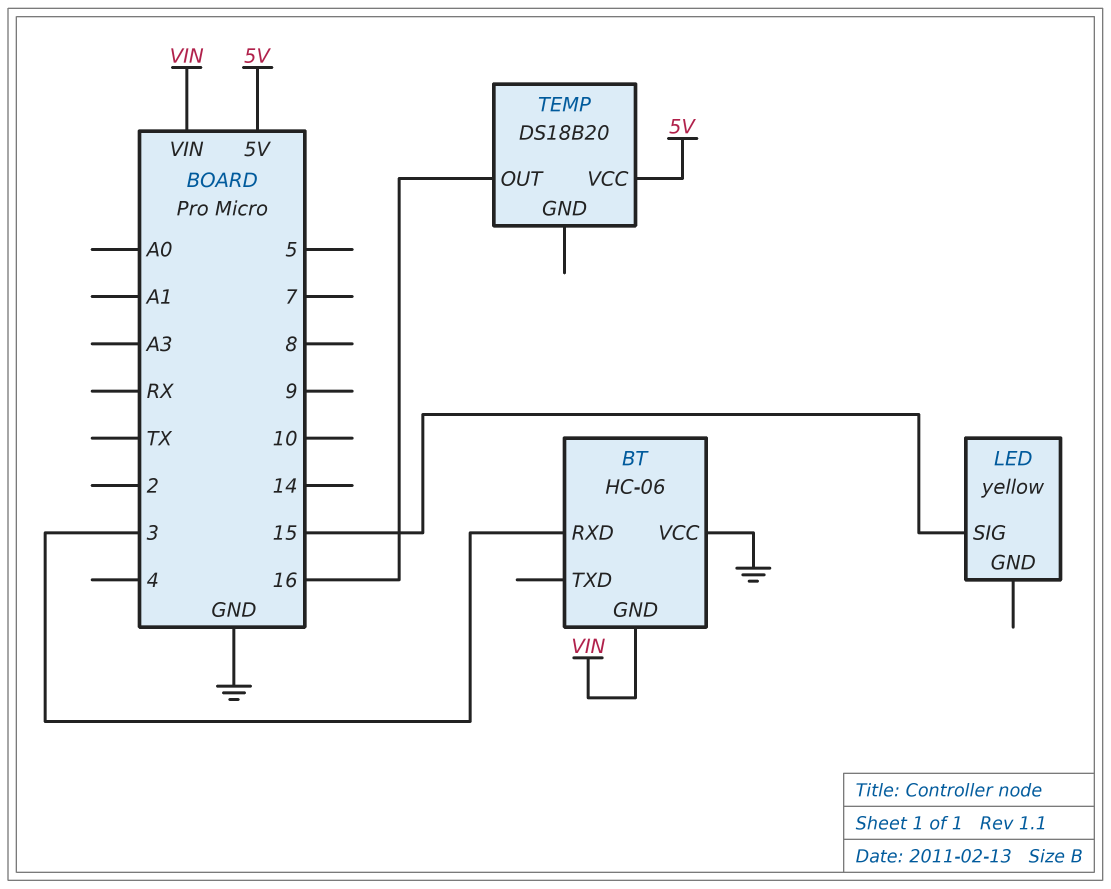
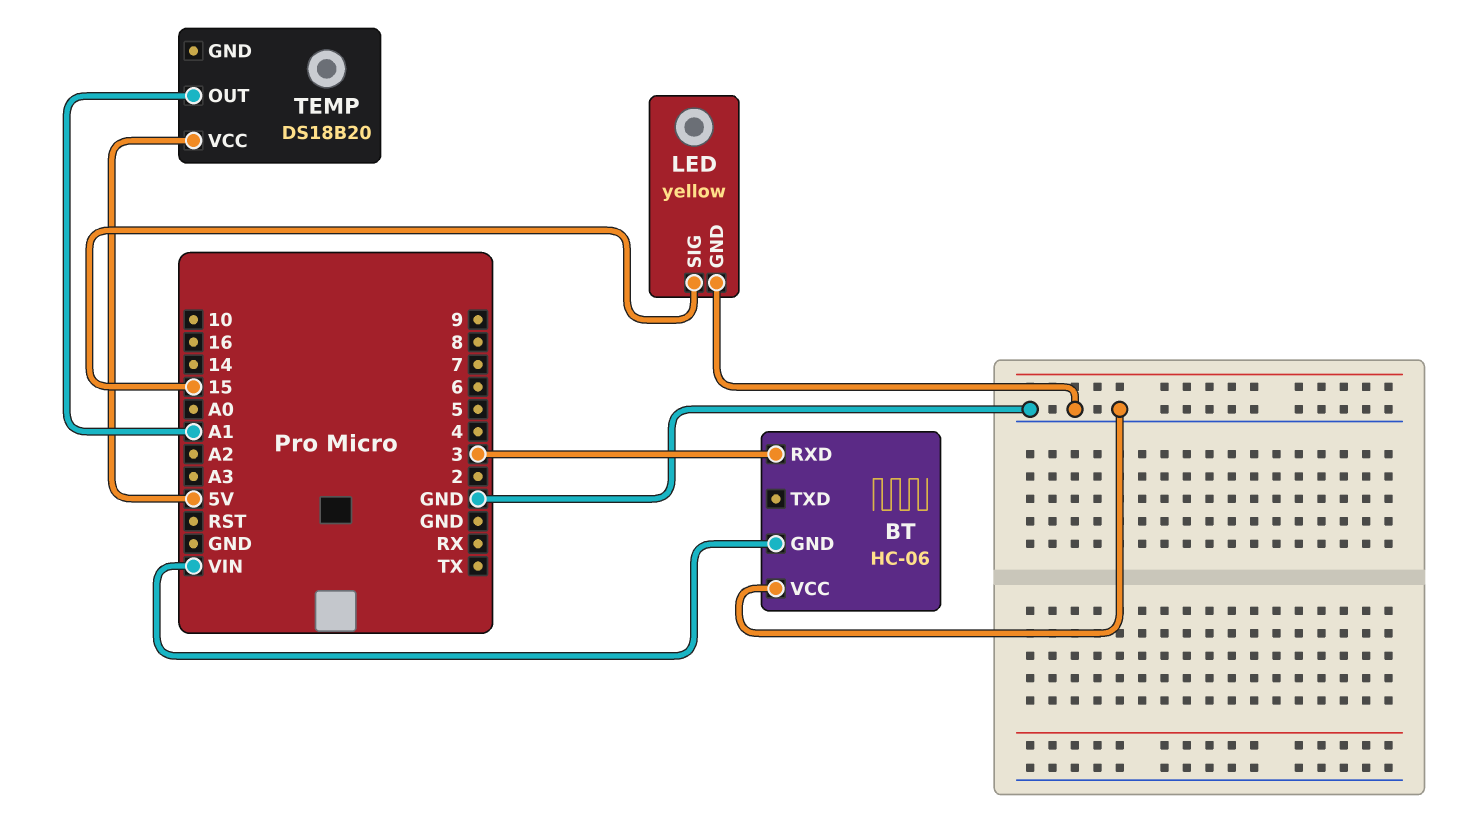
LED pin GND: none -> GND
TEMP pin OUT: 16 -> A1

